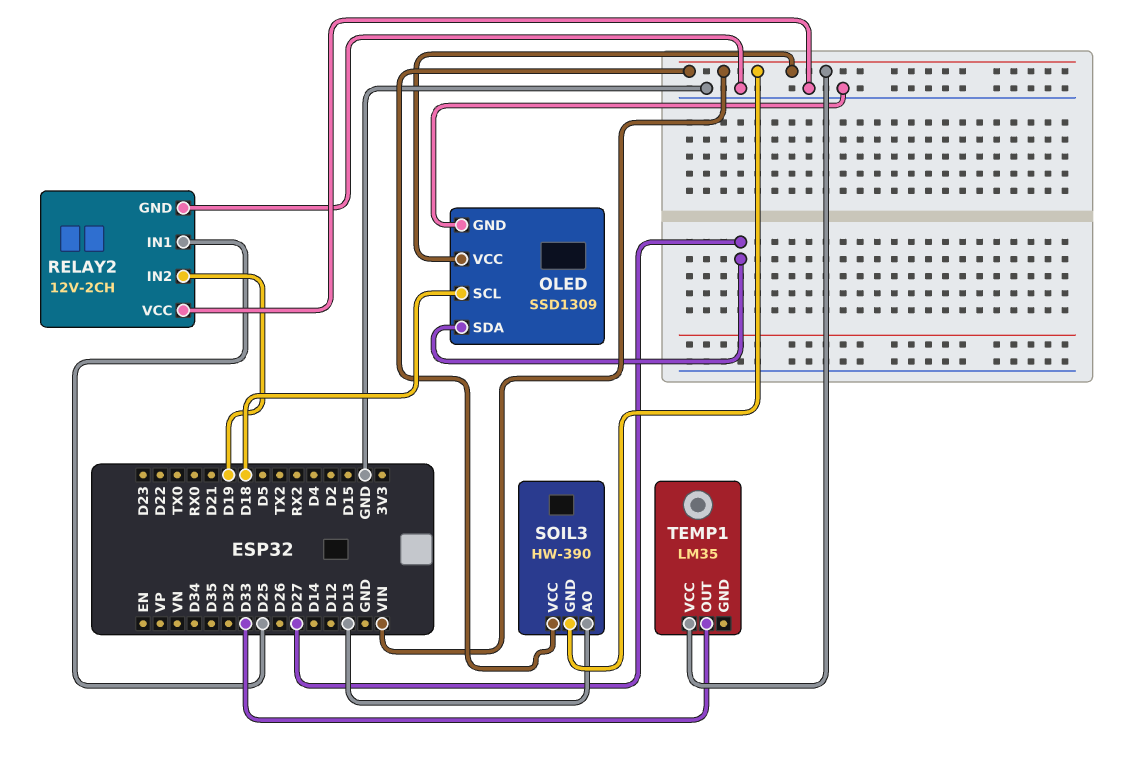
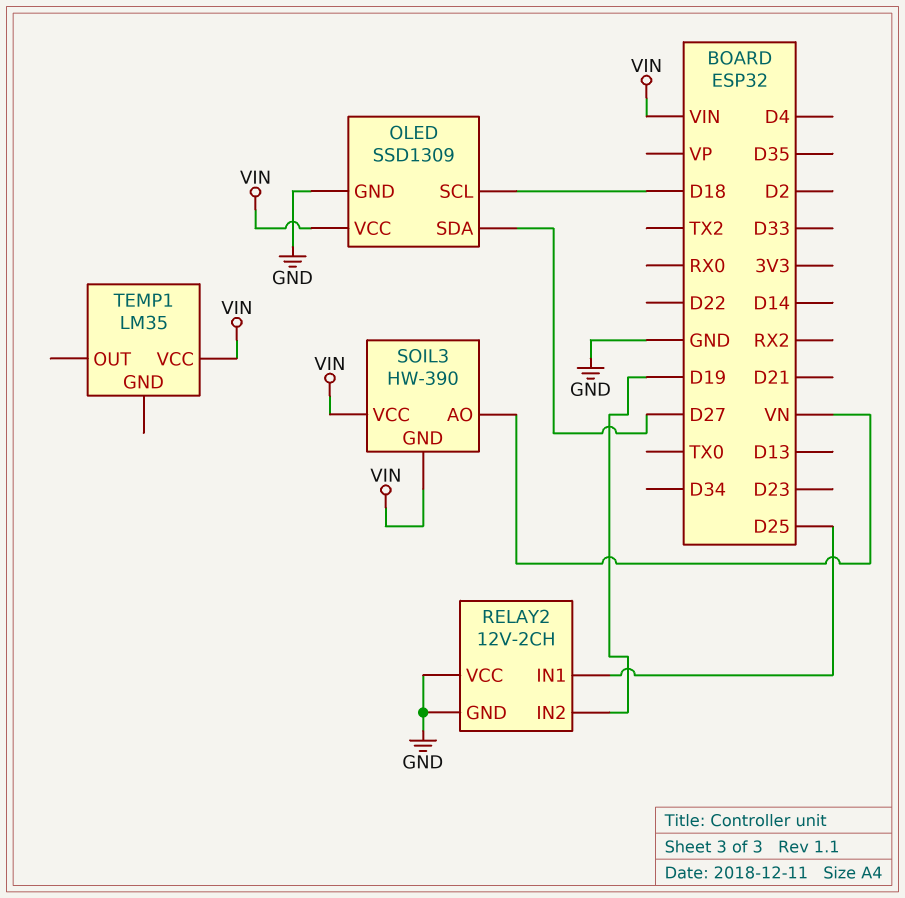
SOIL3 pin AO: D13 -> VN
TEMP1 pin OUT: D33 -> none

